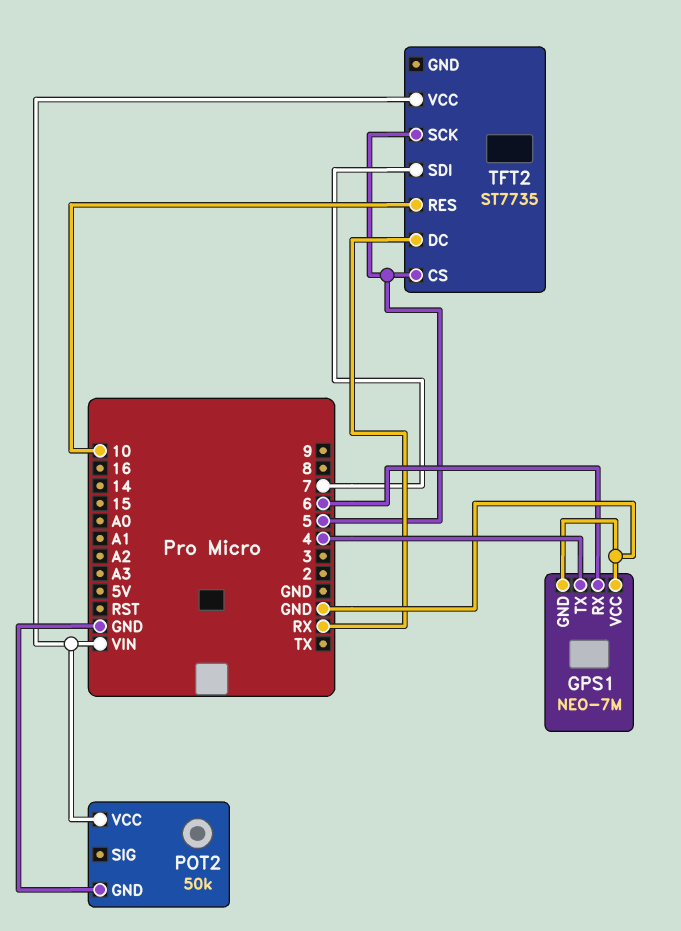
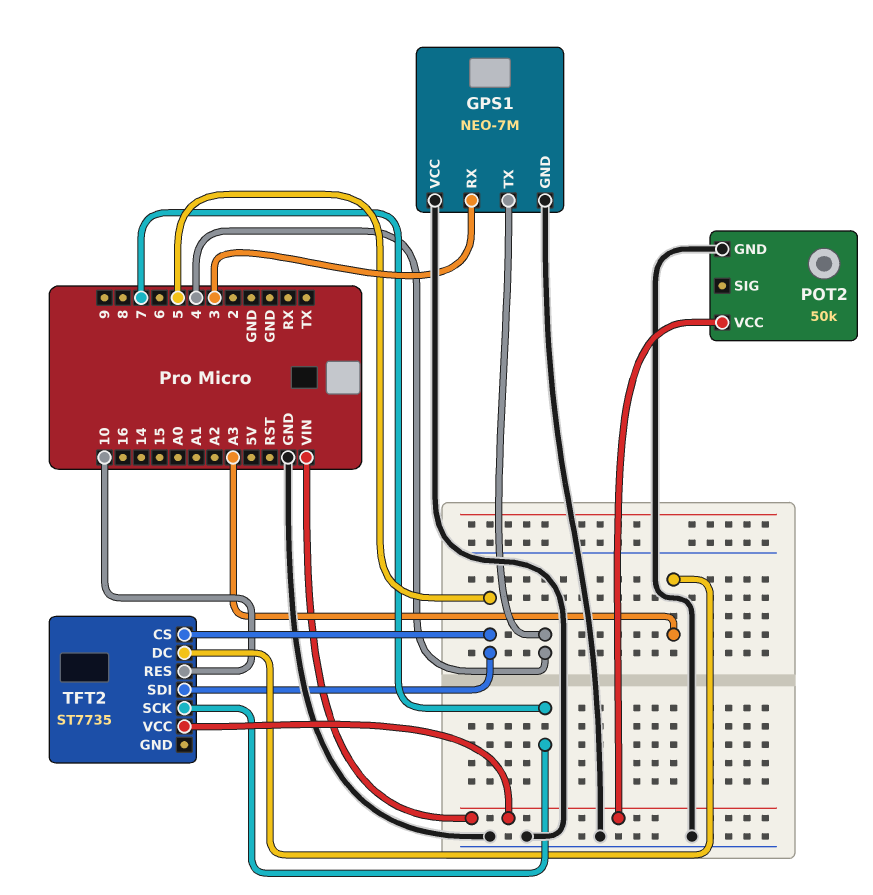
GPS1 pin RX: 6 -> 3
TFT2 pin DC: RX -> A3
TFT2 pin SCK: 5 -> 7
TFT2 pin SDI: 7 -> 5

